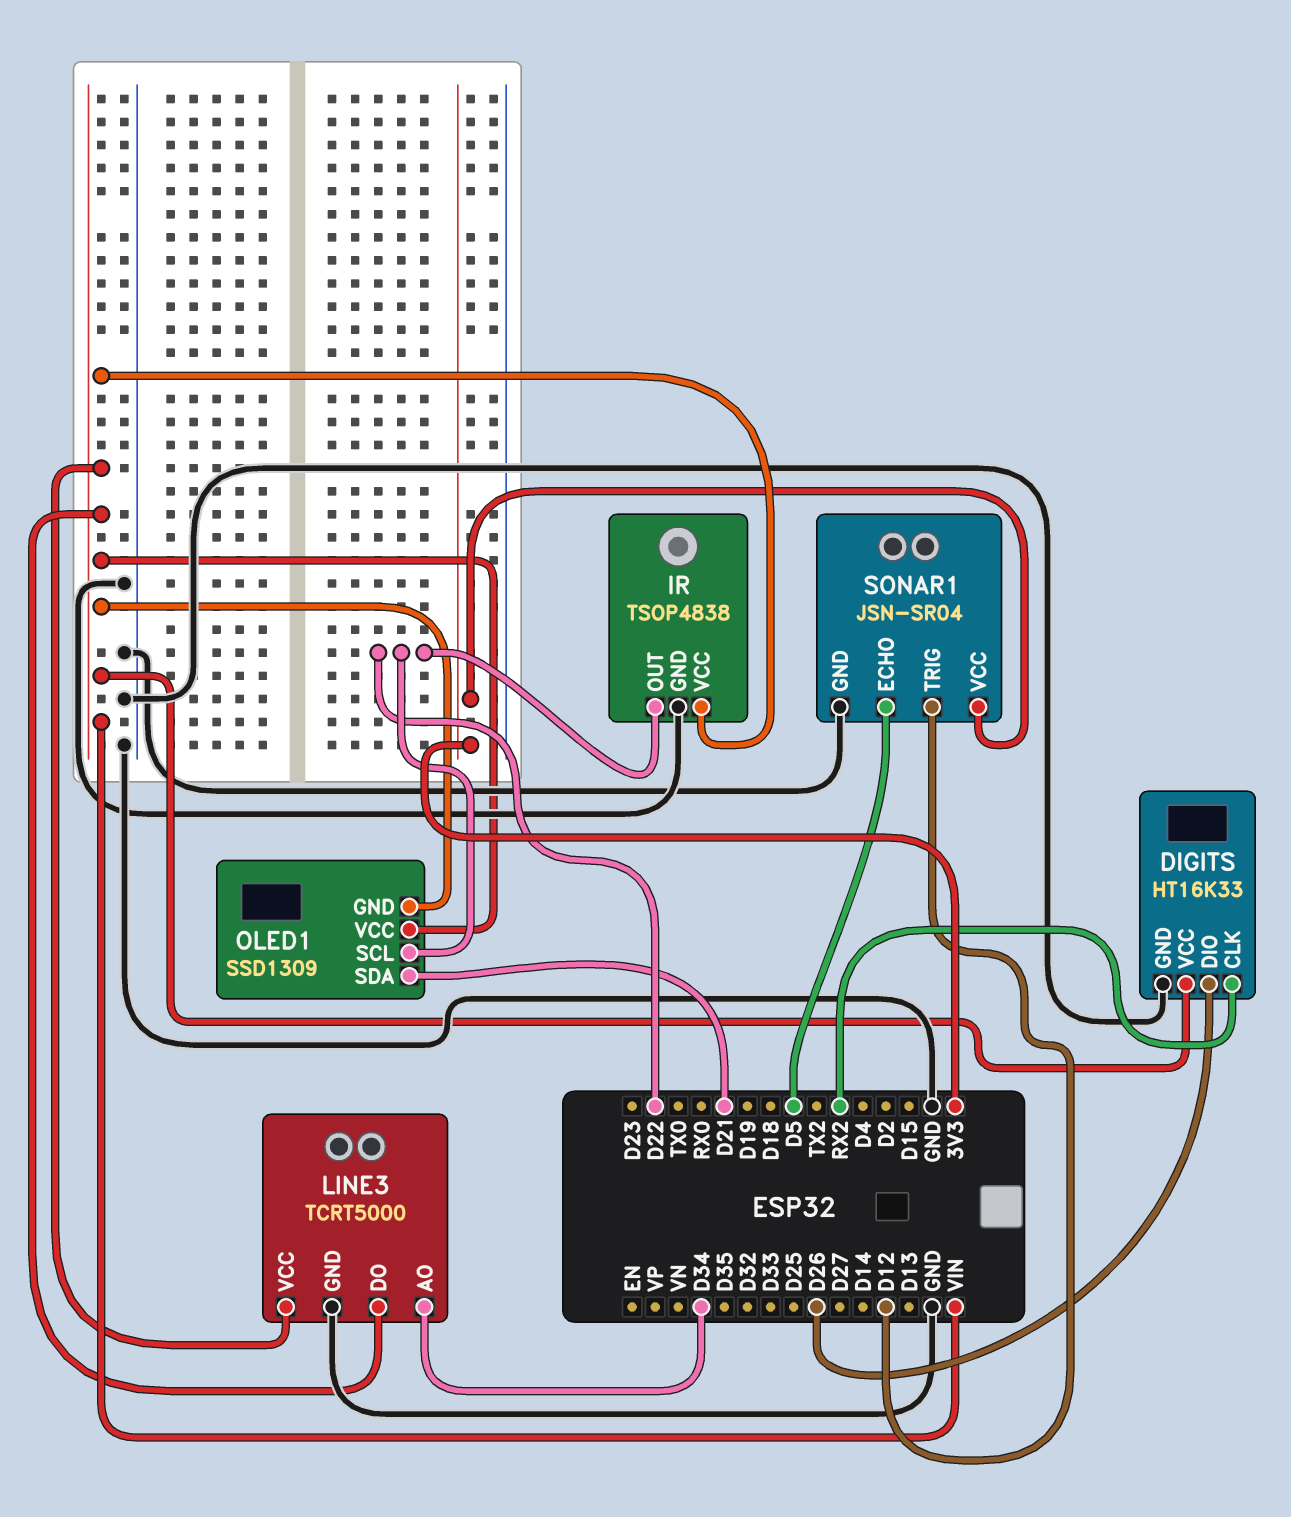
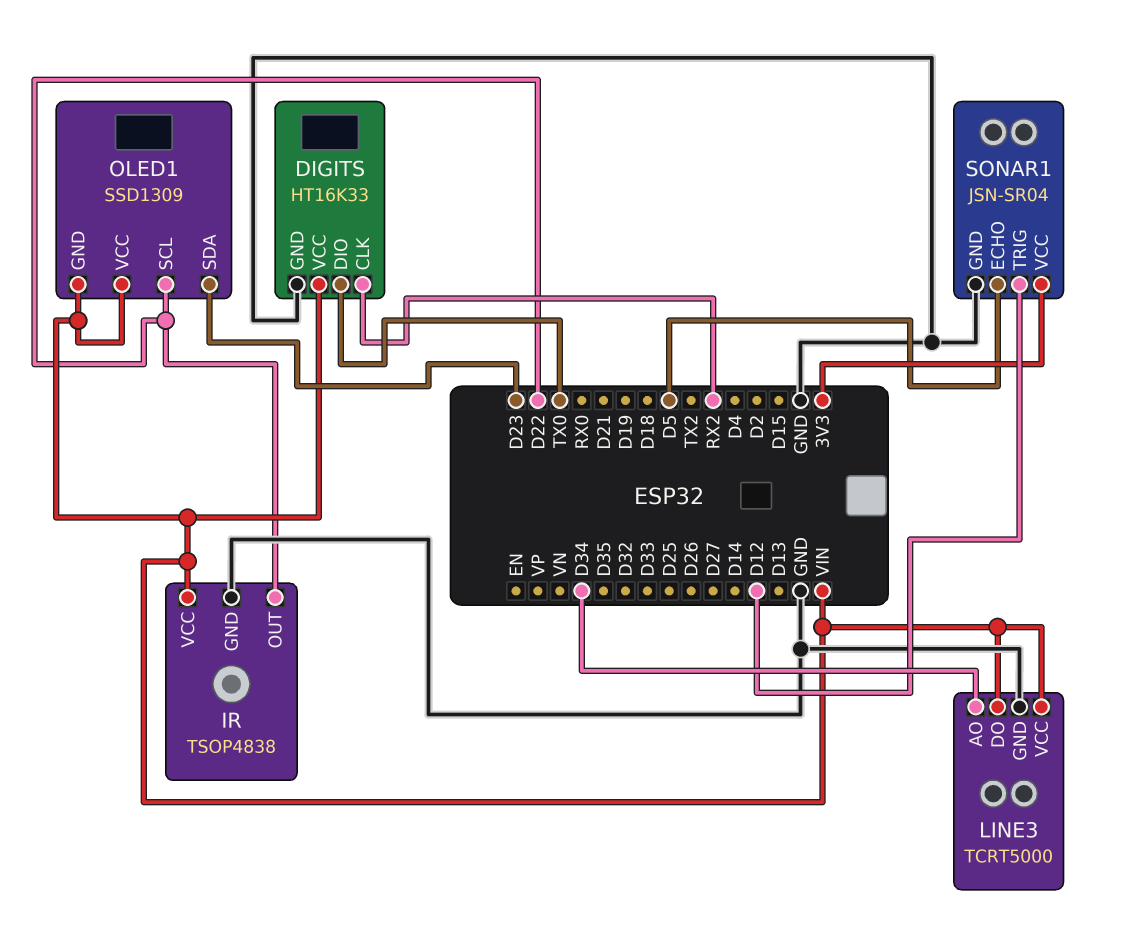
DIGITS pin DIO: D26 -> TX0
OLED1 pin SDA: D21 -> D23

